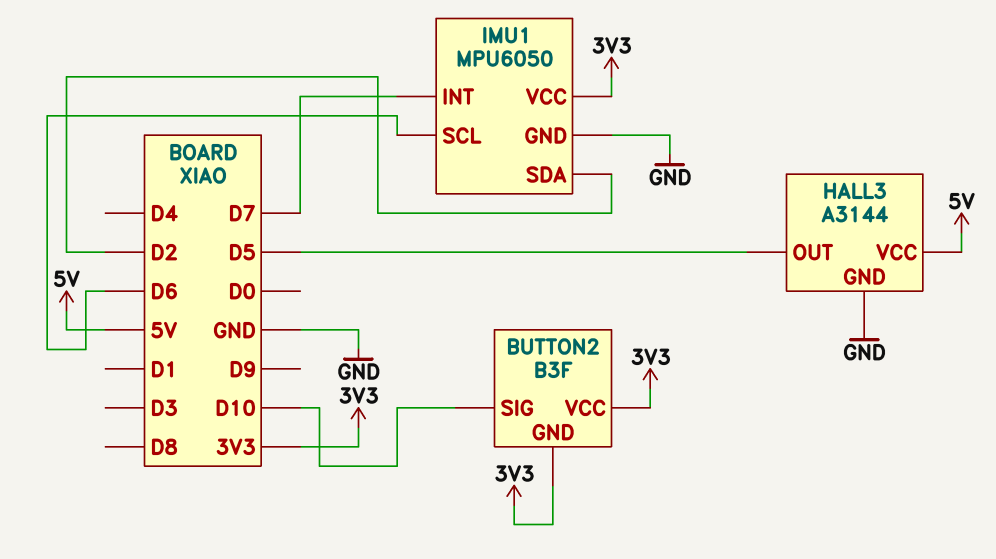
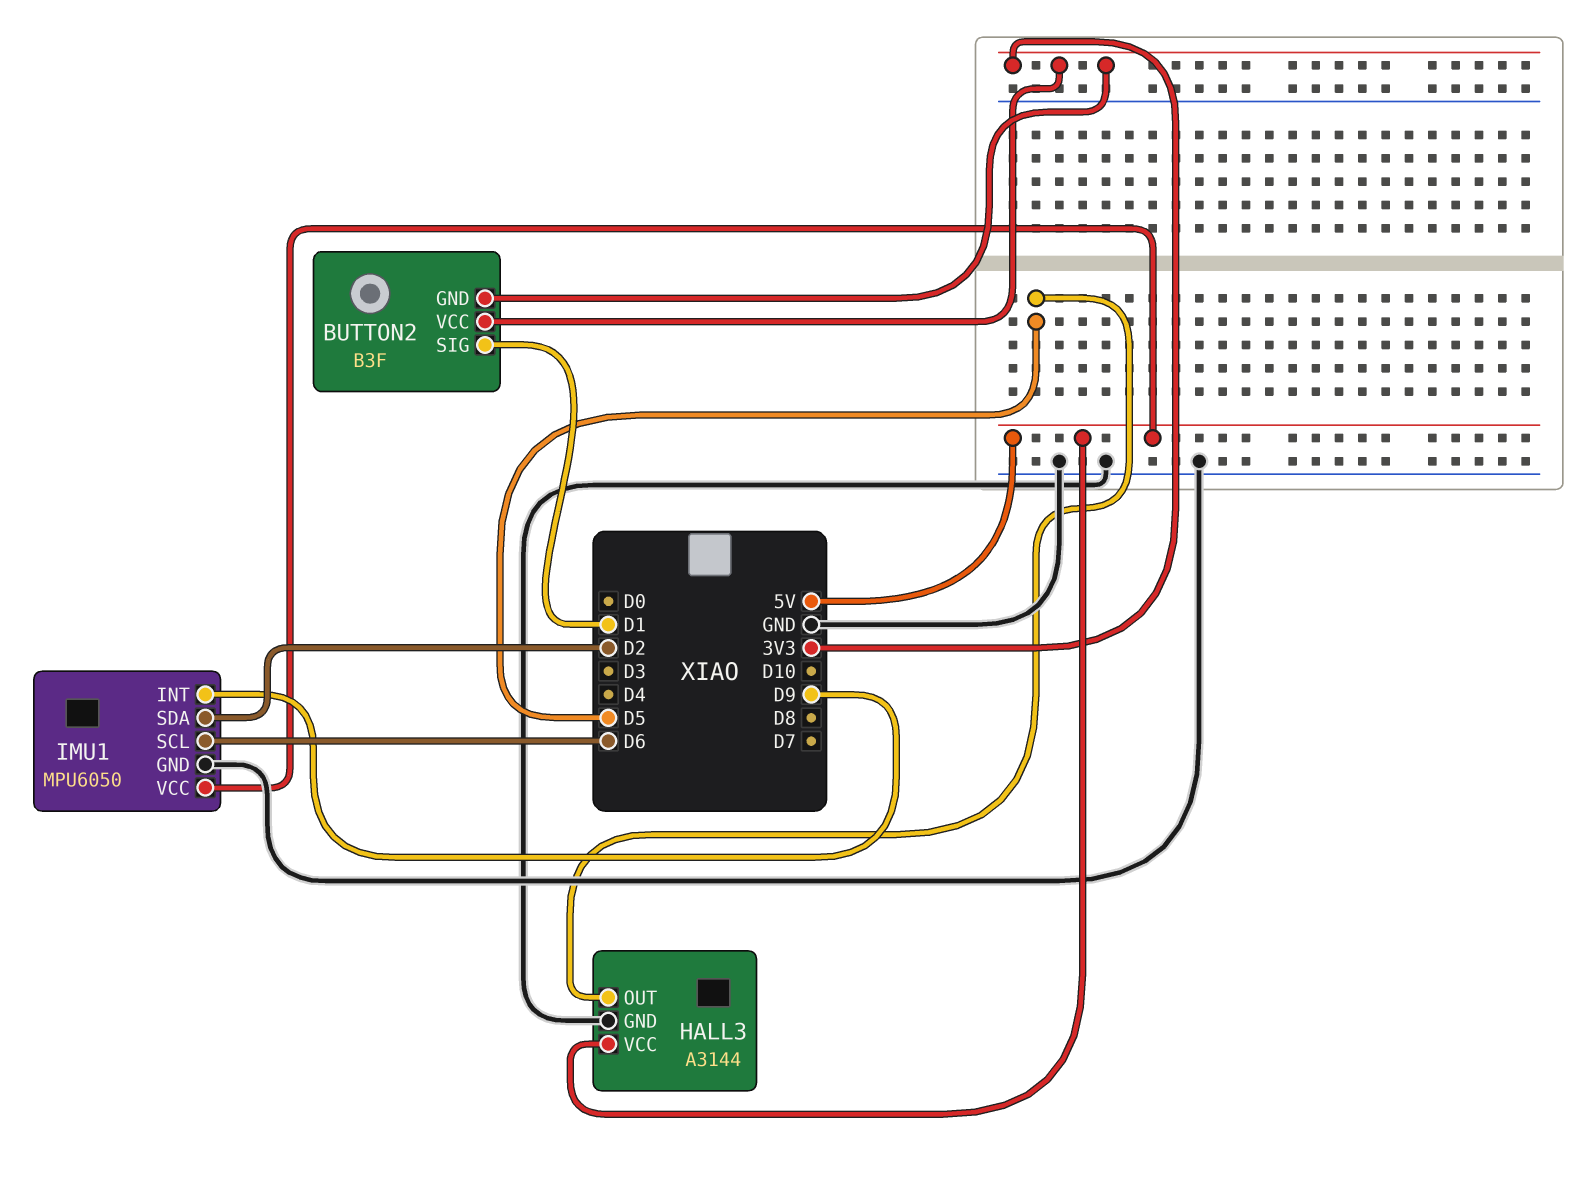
BUTTON2 pin SIG: D10 -> D1
IMU1 pin INT: D7 -> D9
IMU1 pin VCC: 3V3 -> 5V

